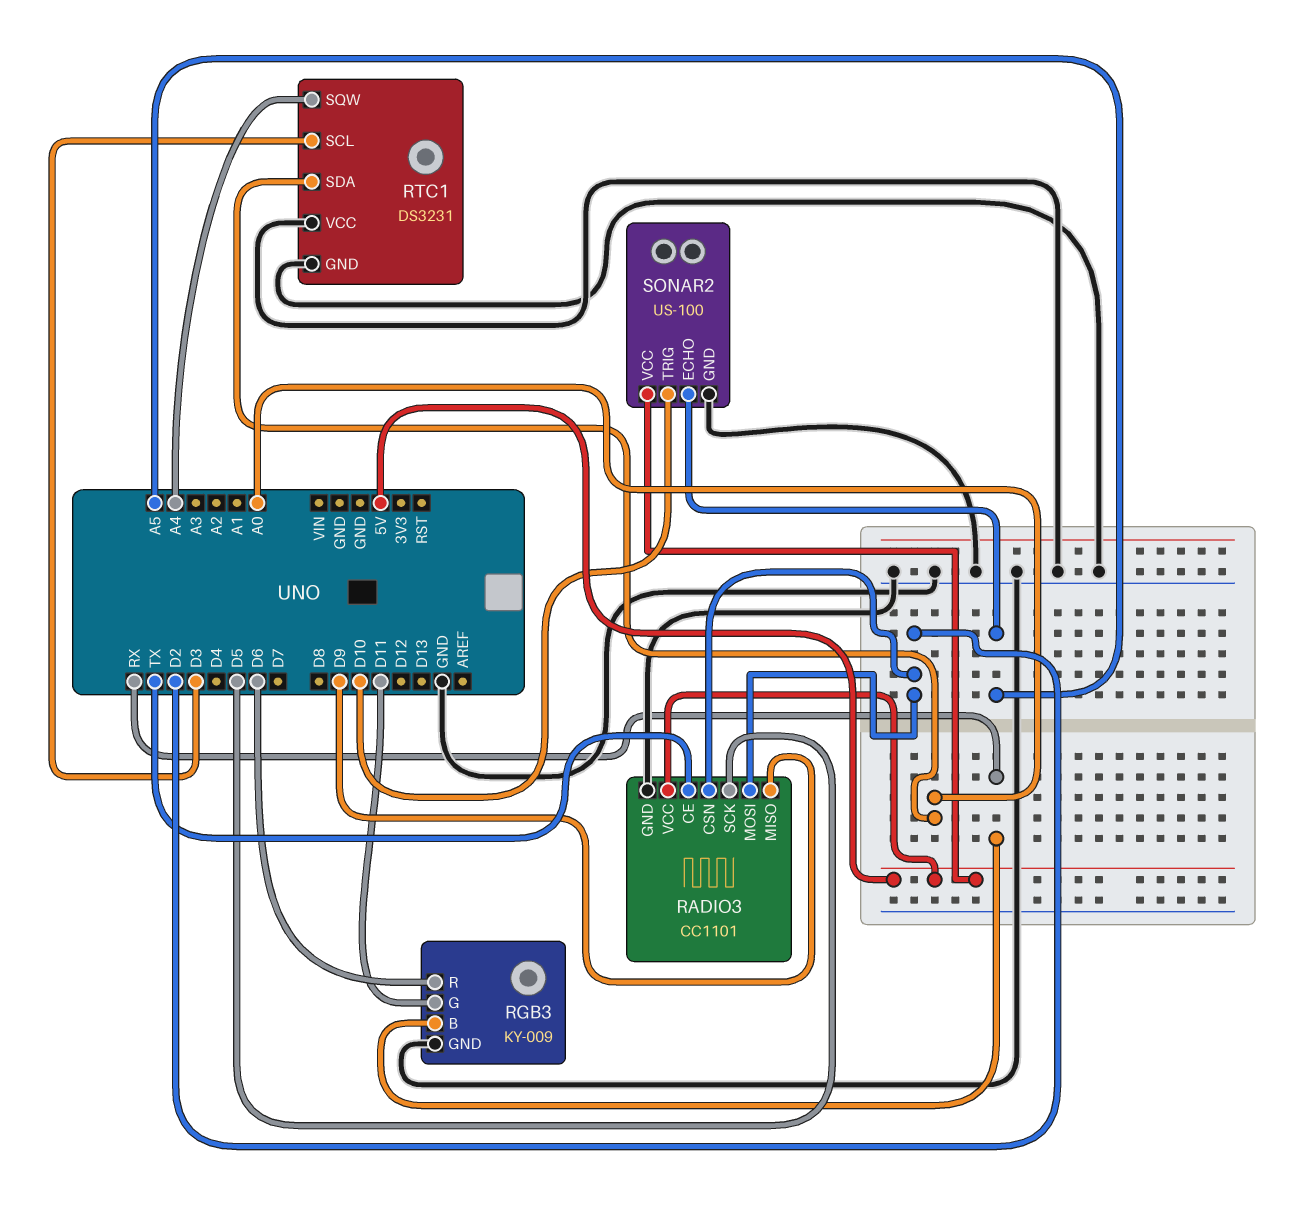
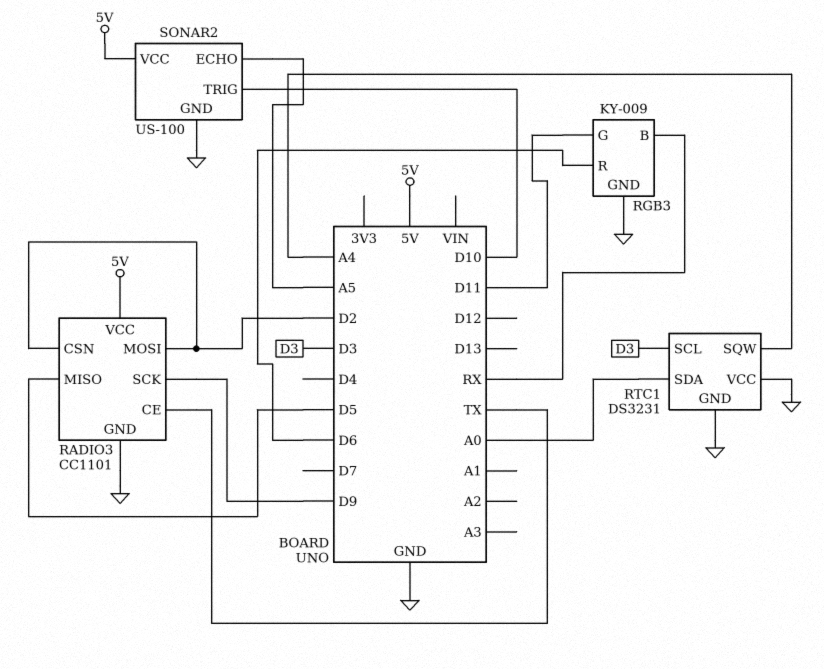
RADIO3 pin MISO: D9 -> D5
RADIO3 pin SCK: D5 -> D9

